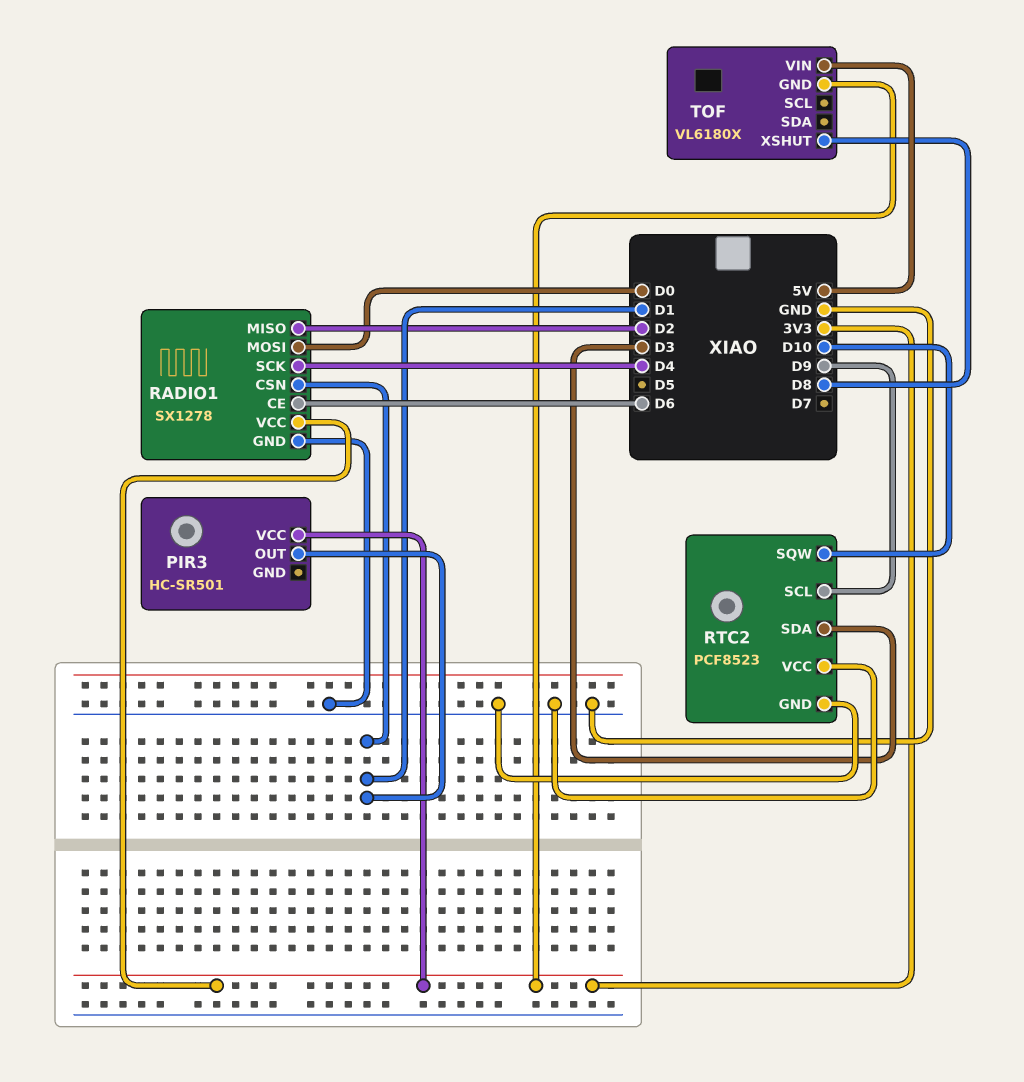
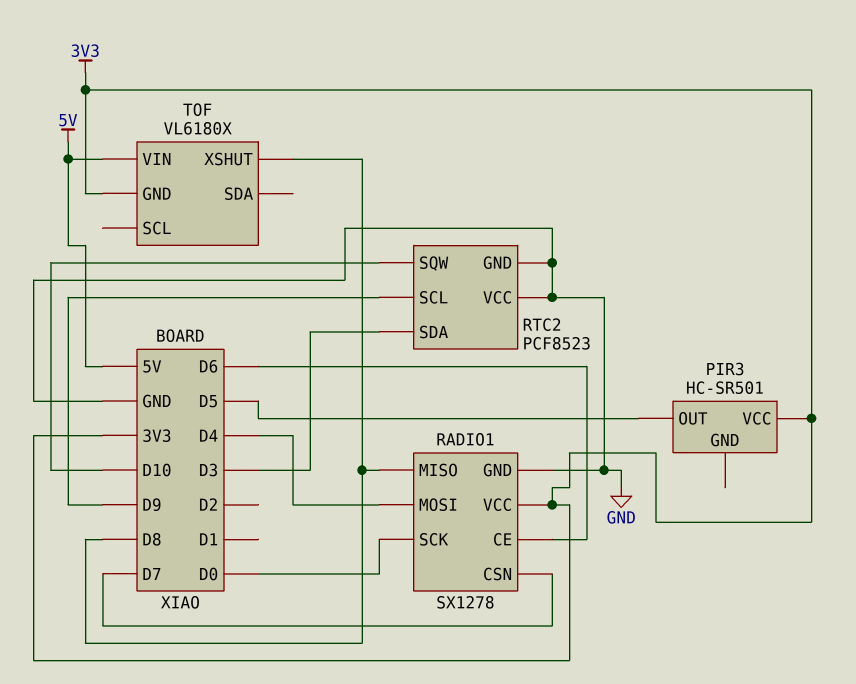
PIR3 pin OUT: D1 -> D5
RADIO1 pin CSN: D1 -> D7
RADIO1 pin MISO: D2 -> D8
RADIO1 pin MOSI: D0 -> D4
RADIO1 pin SCK: D4 -> D0

